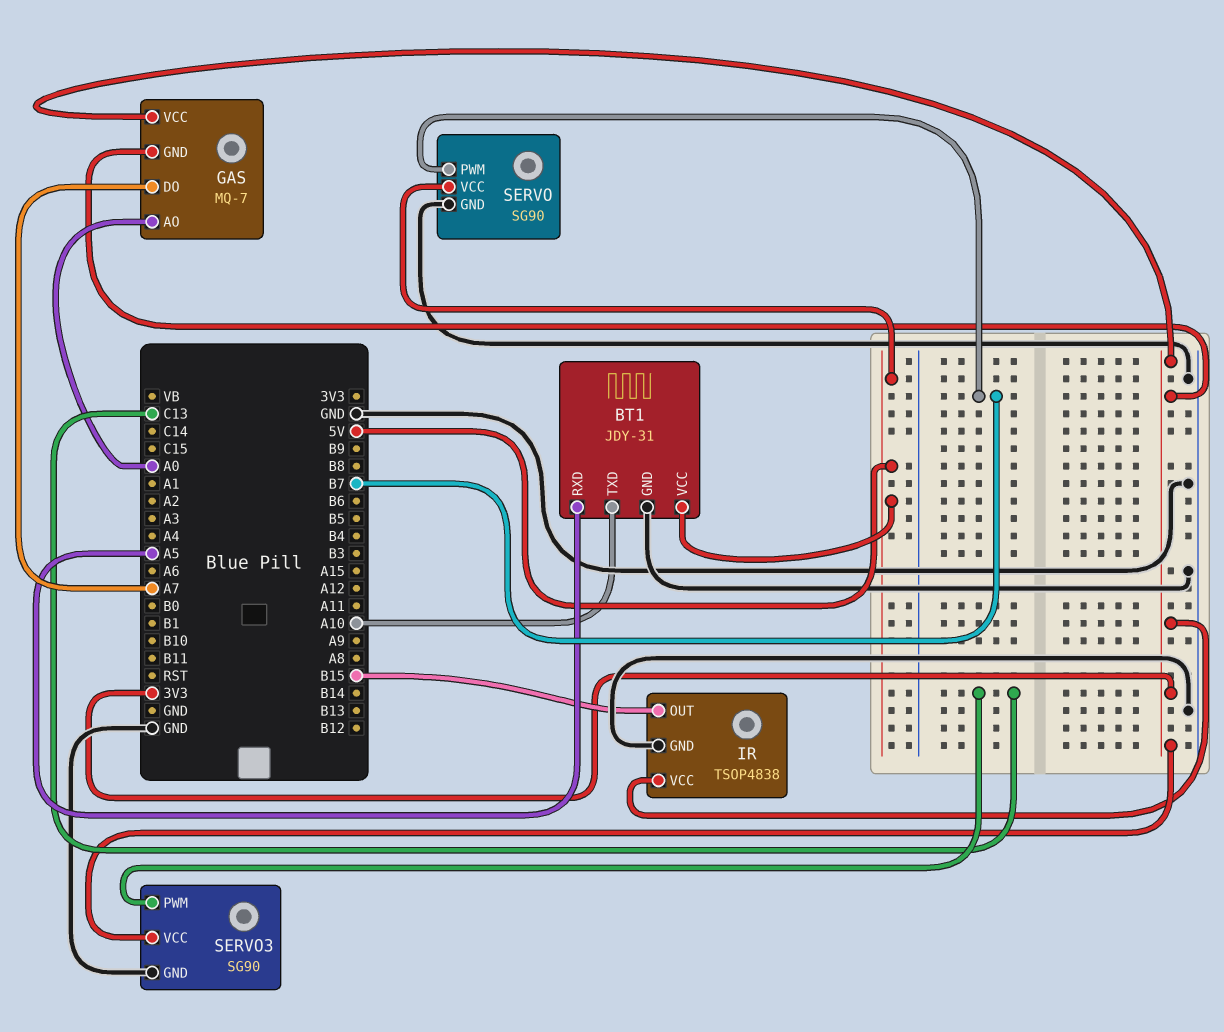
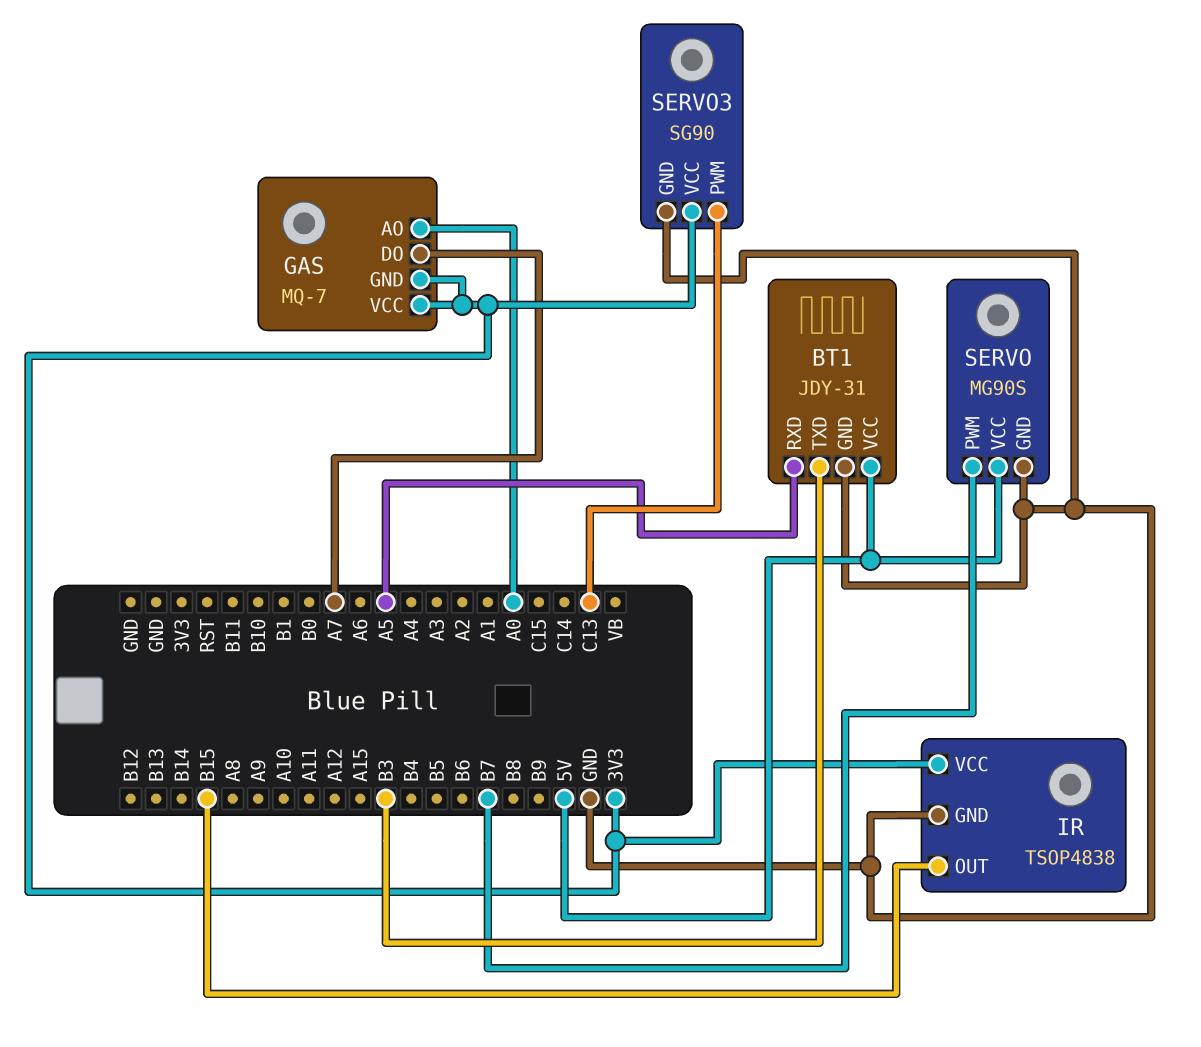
BT1 pin TXD: A10 -> B3
SERVO: SG90 -> MG90S

